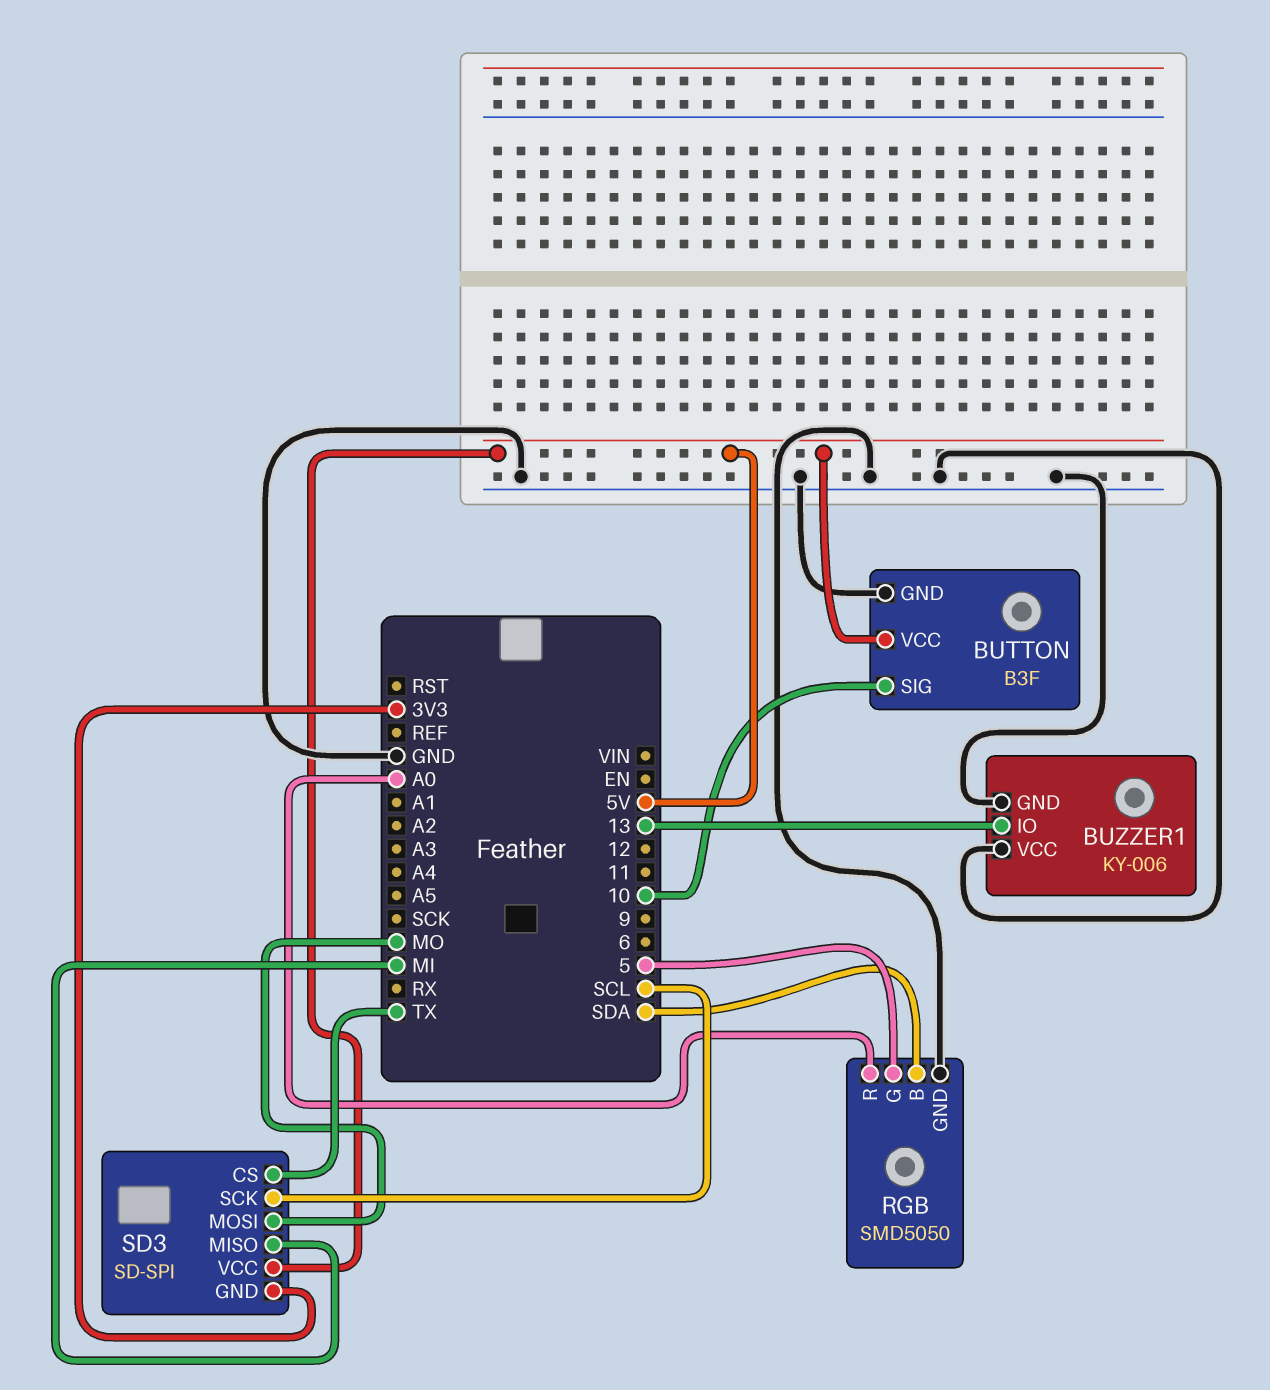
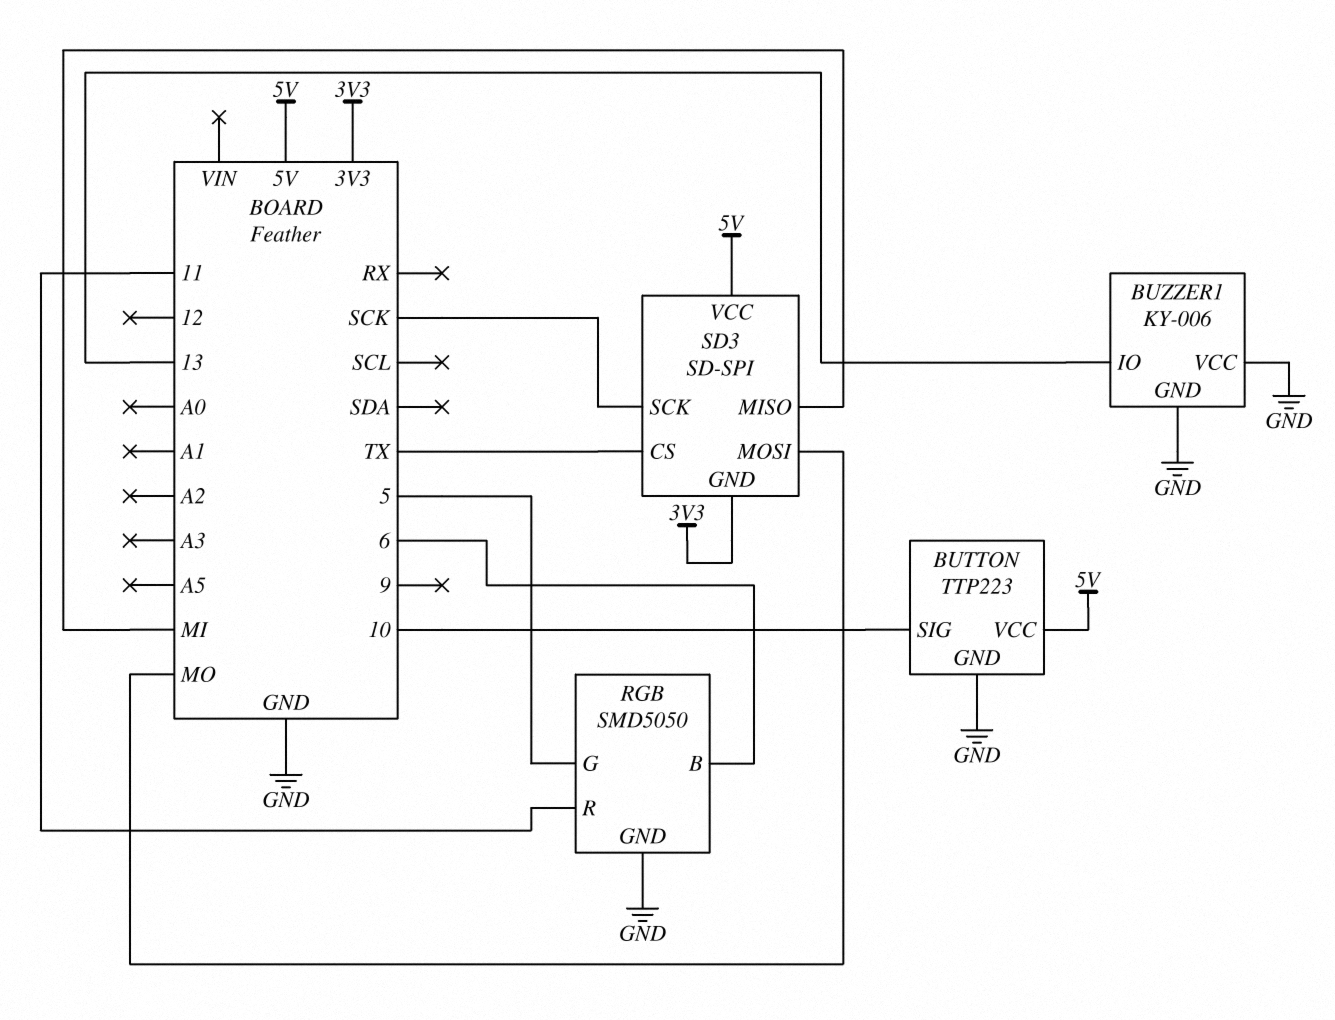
BUTTON: B3F -> TTP223
RGB pin B: SDA -> 6
RGB pin R: A0 -> 11
SD3 pin SCK: SCL -> SCK

